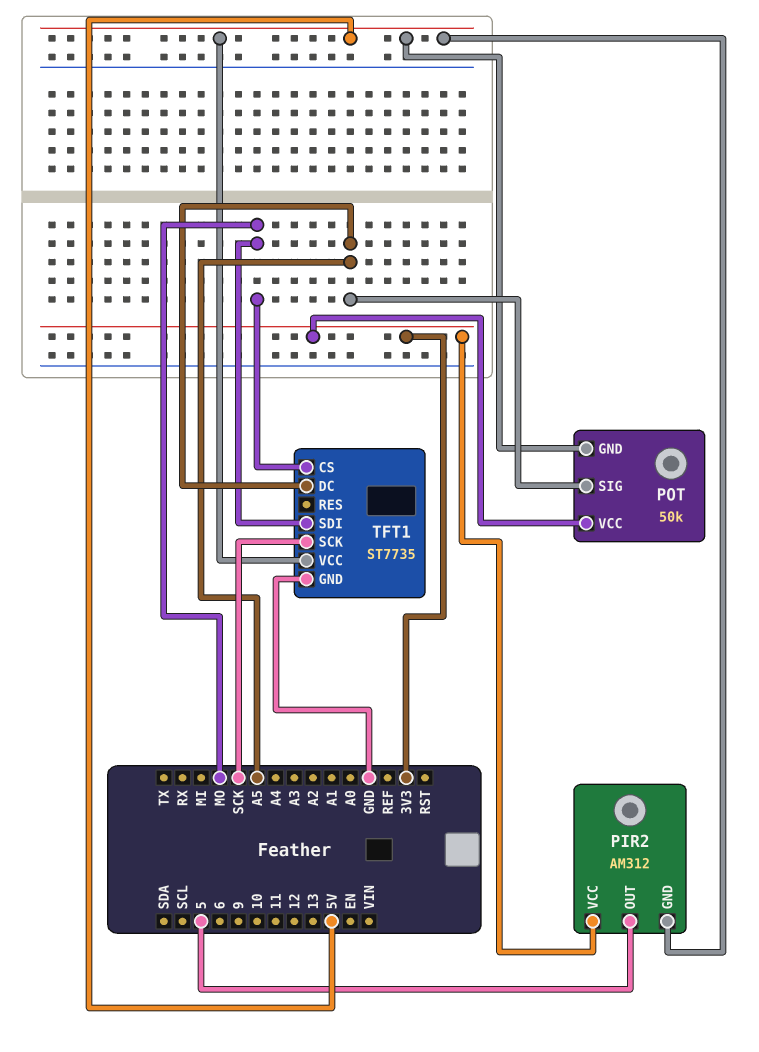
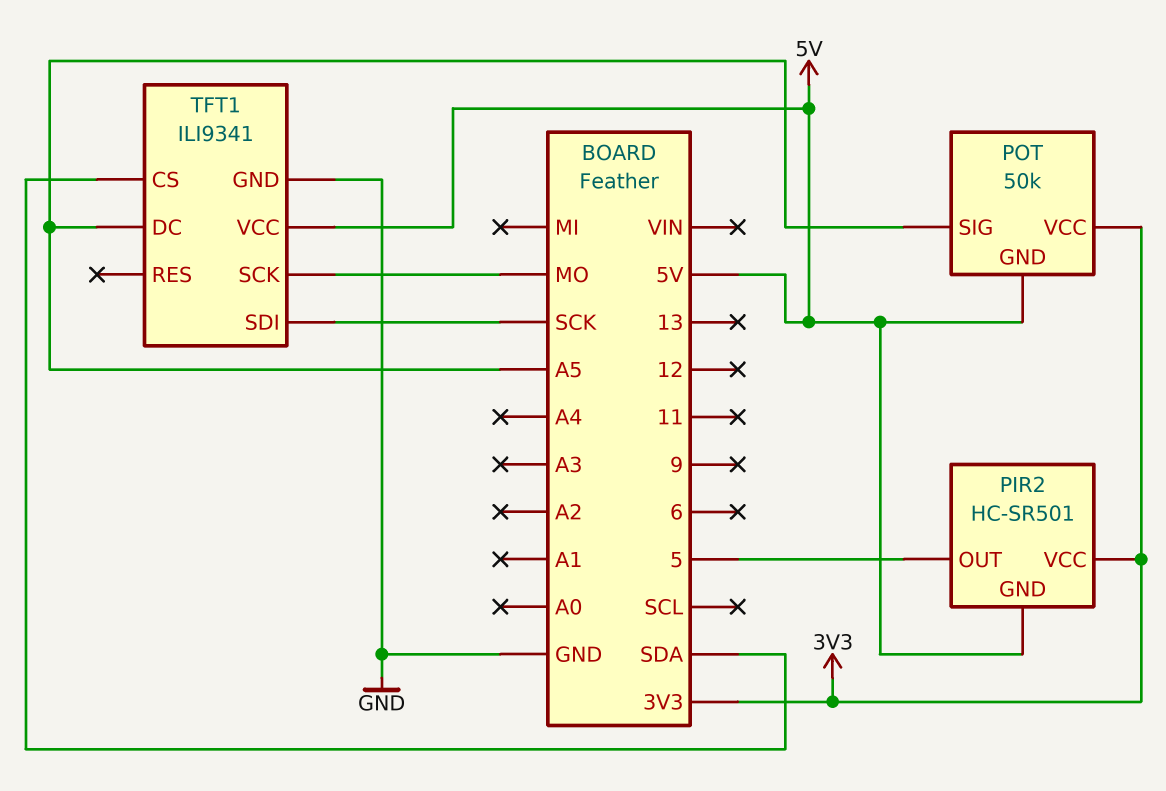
PIR2: AM312 -> HC-SR501
TFT1: ST7735 -> ILI9341
TFT1 pin CS: MO -> SDA
TFT1 pin SCK: SCK -> MO
TFT1 pin SDI: MO -> SCK

